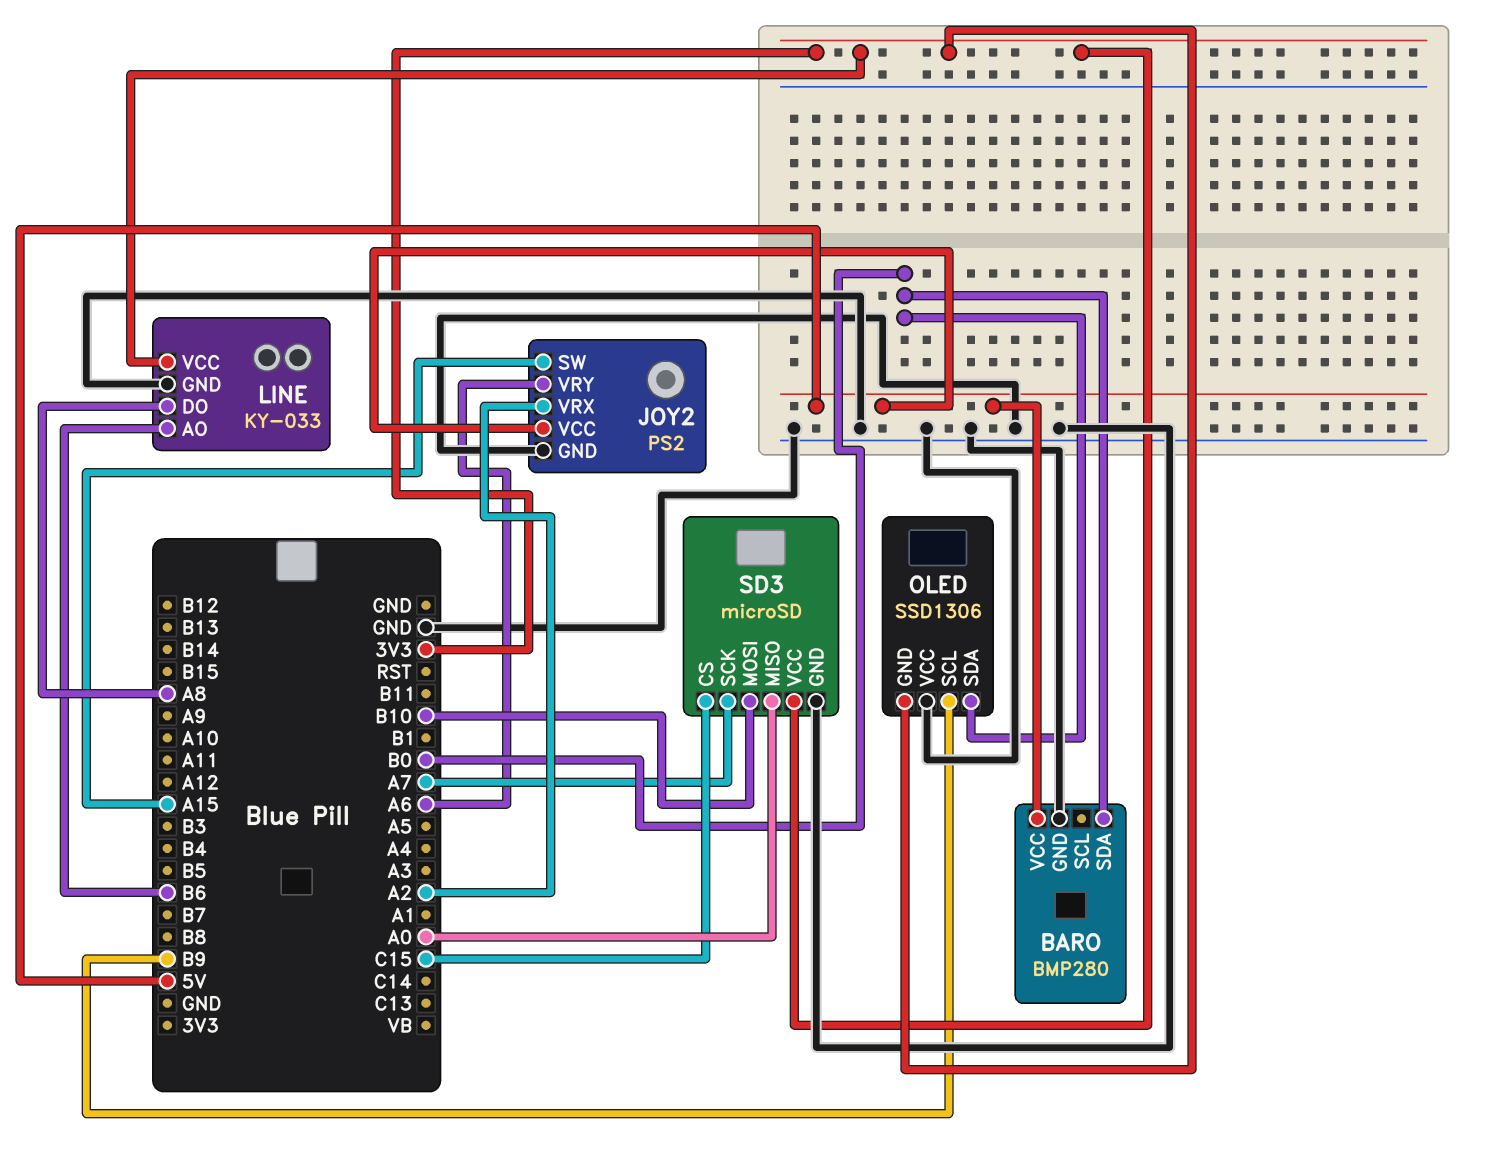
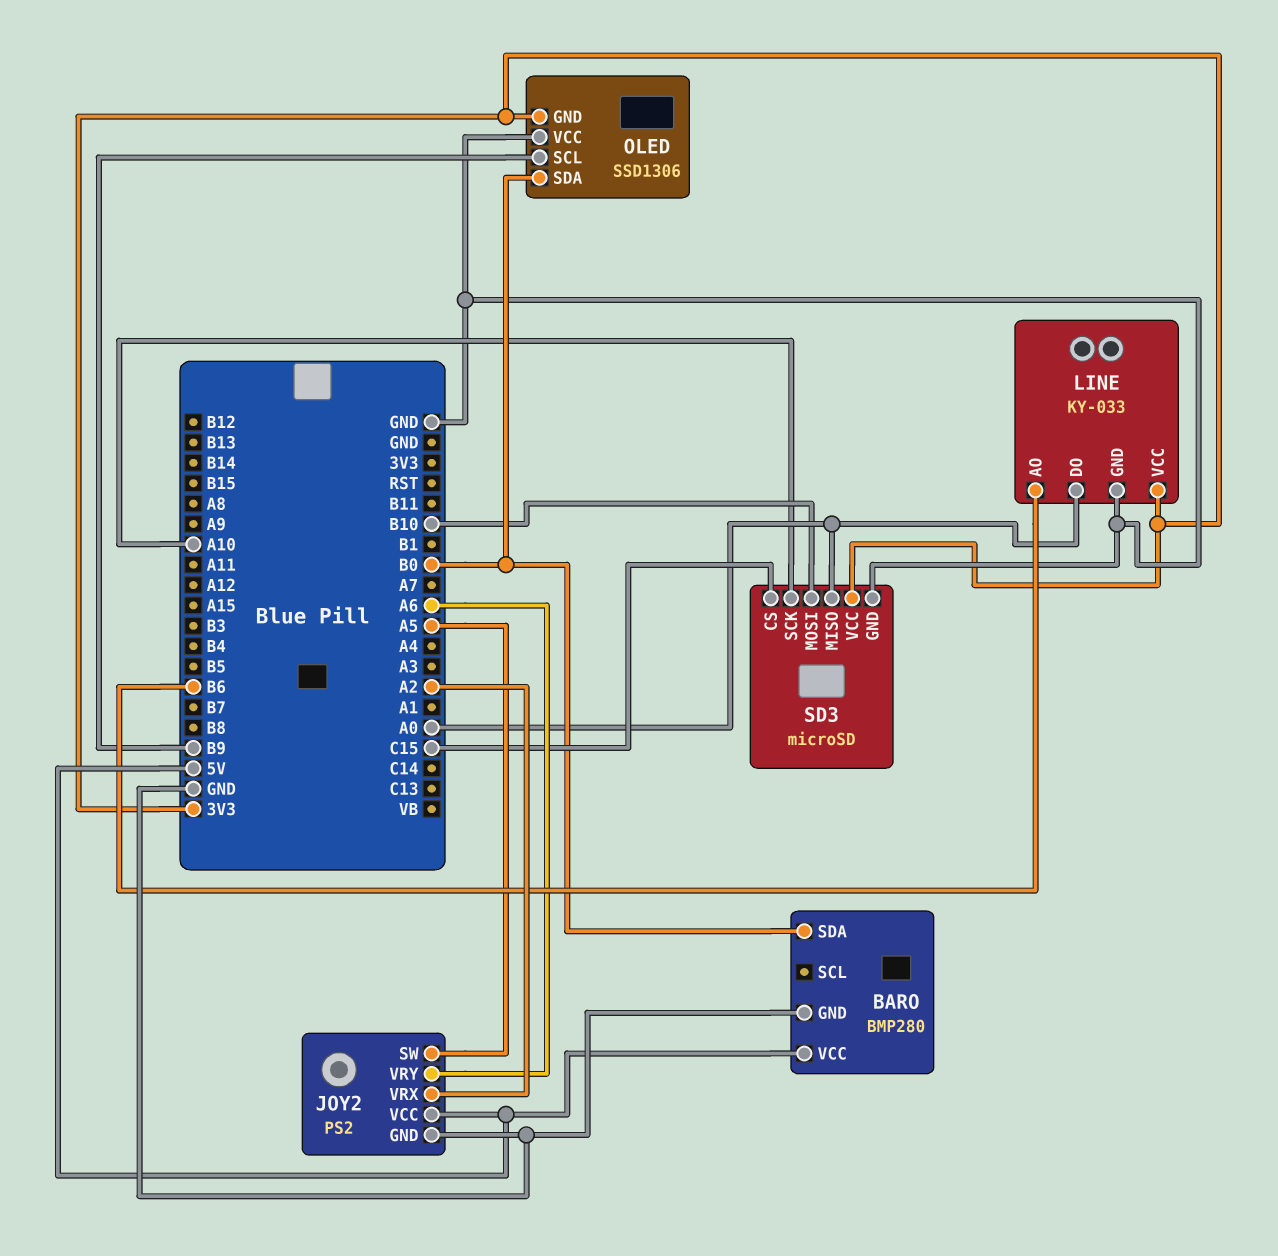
JOY2 pin SW: A15 -> A5
LINE pin DO: A8 -> A0
SD3 pin SCK: A7 -> A10

